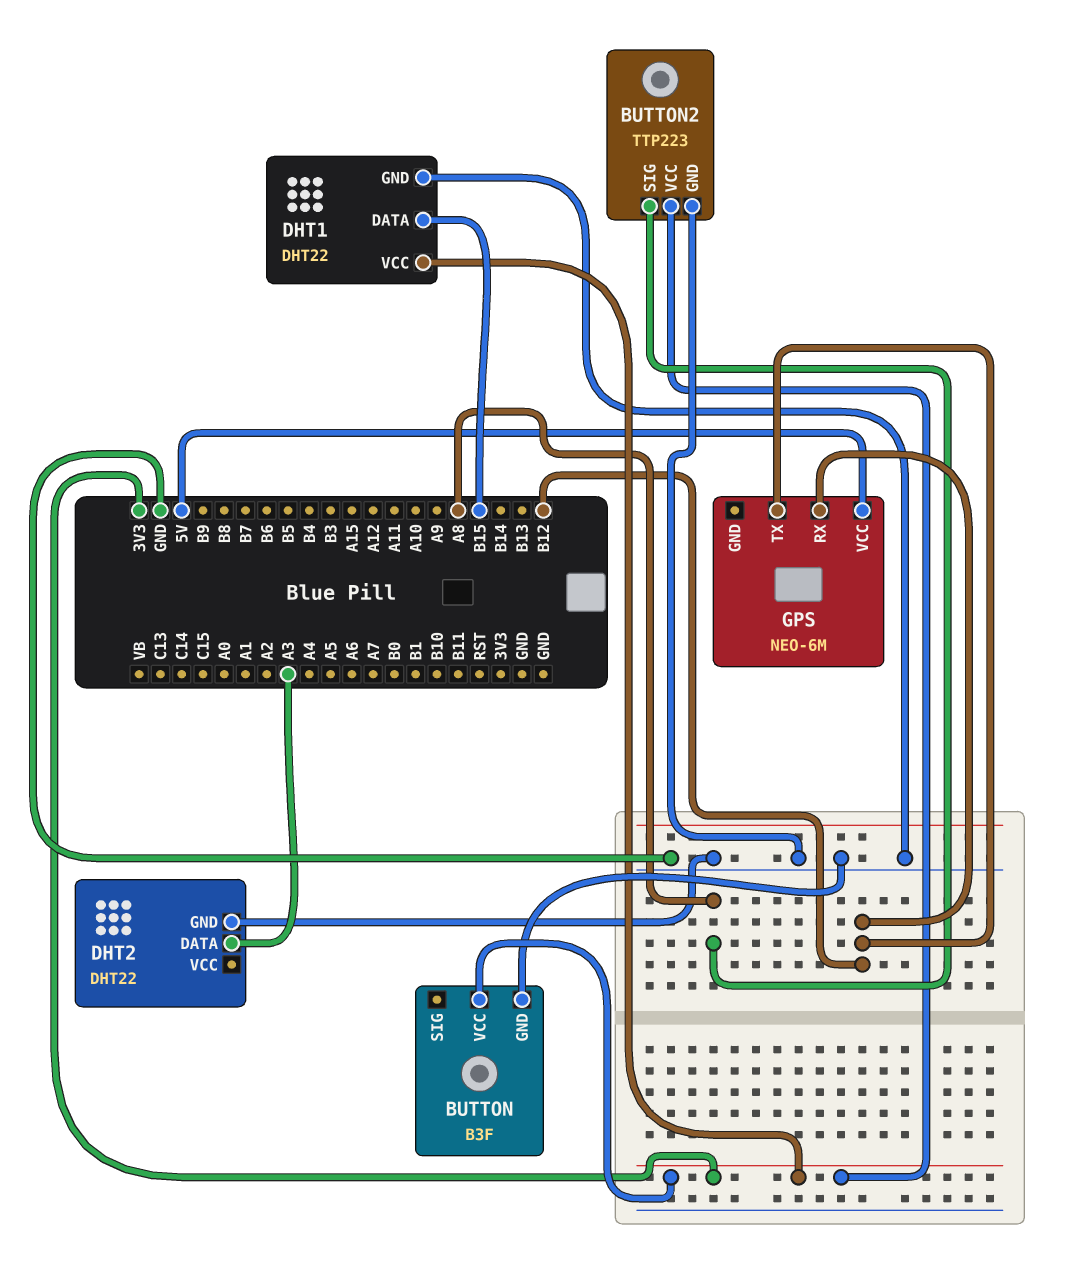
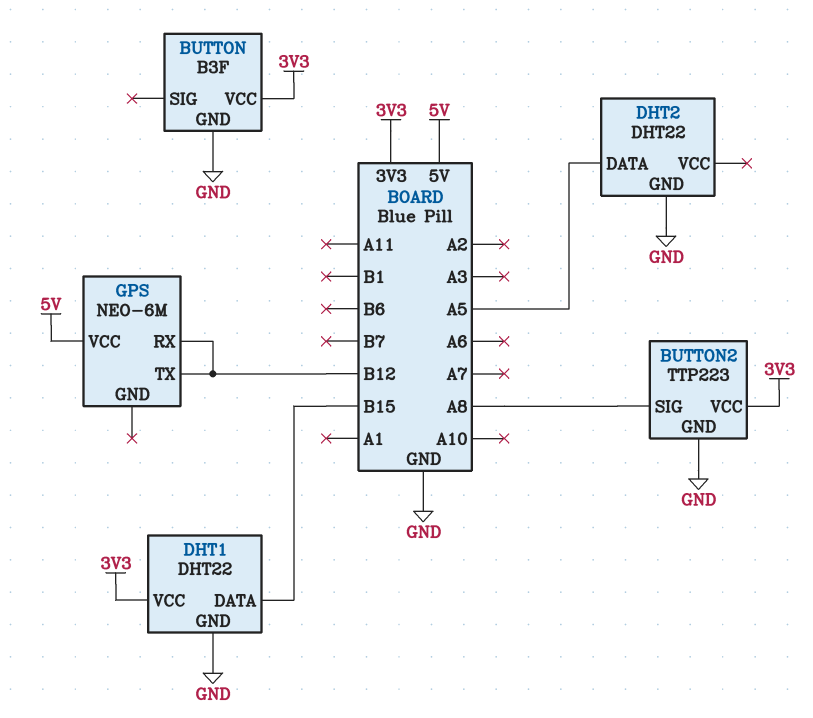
DHT2 pin DATA: A3 -> A5

